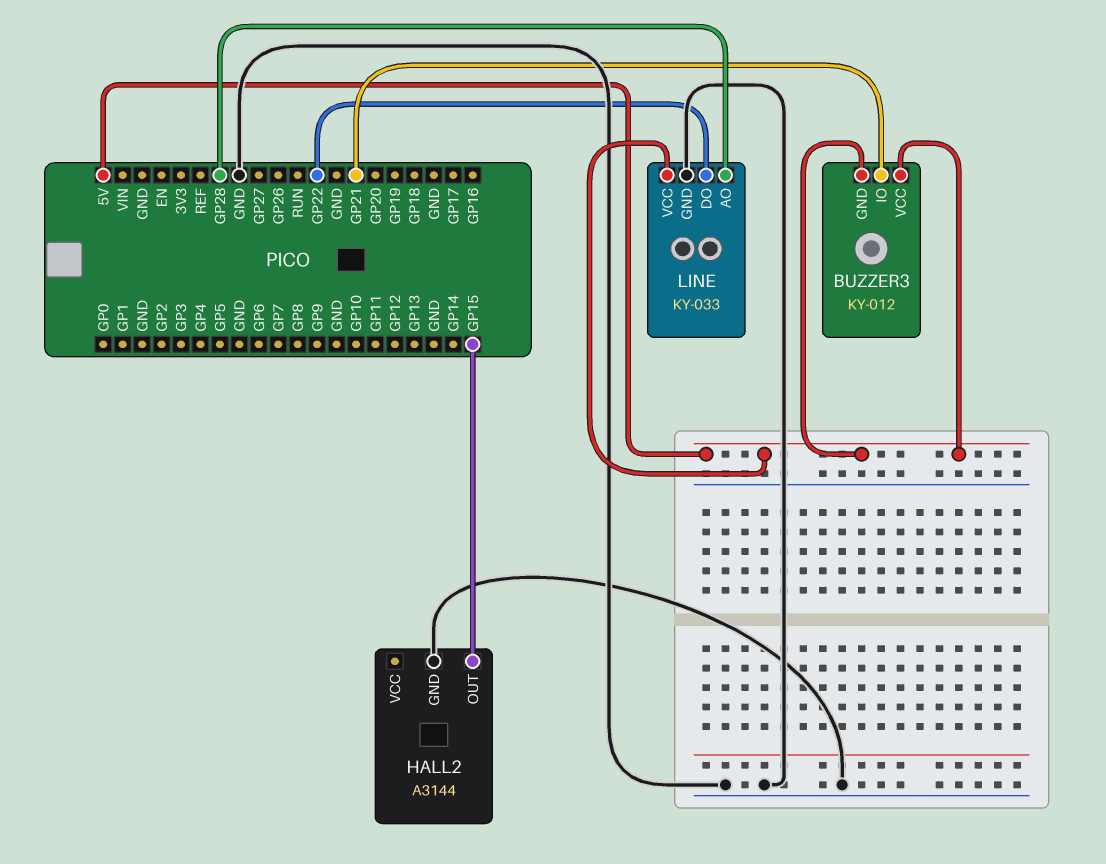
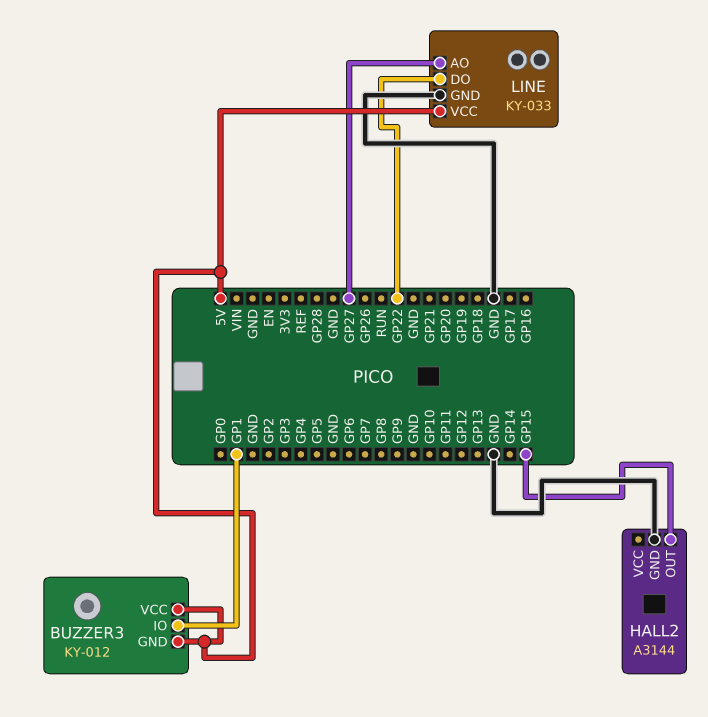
BUZZER3 pin IO: GP21 -> GP1
LINE pin AO: GP28 -> GP27

